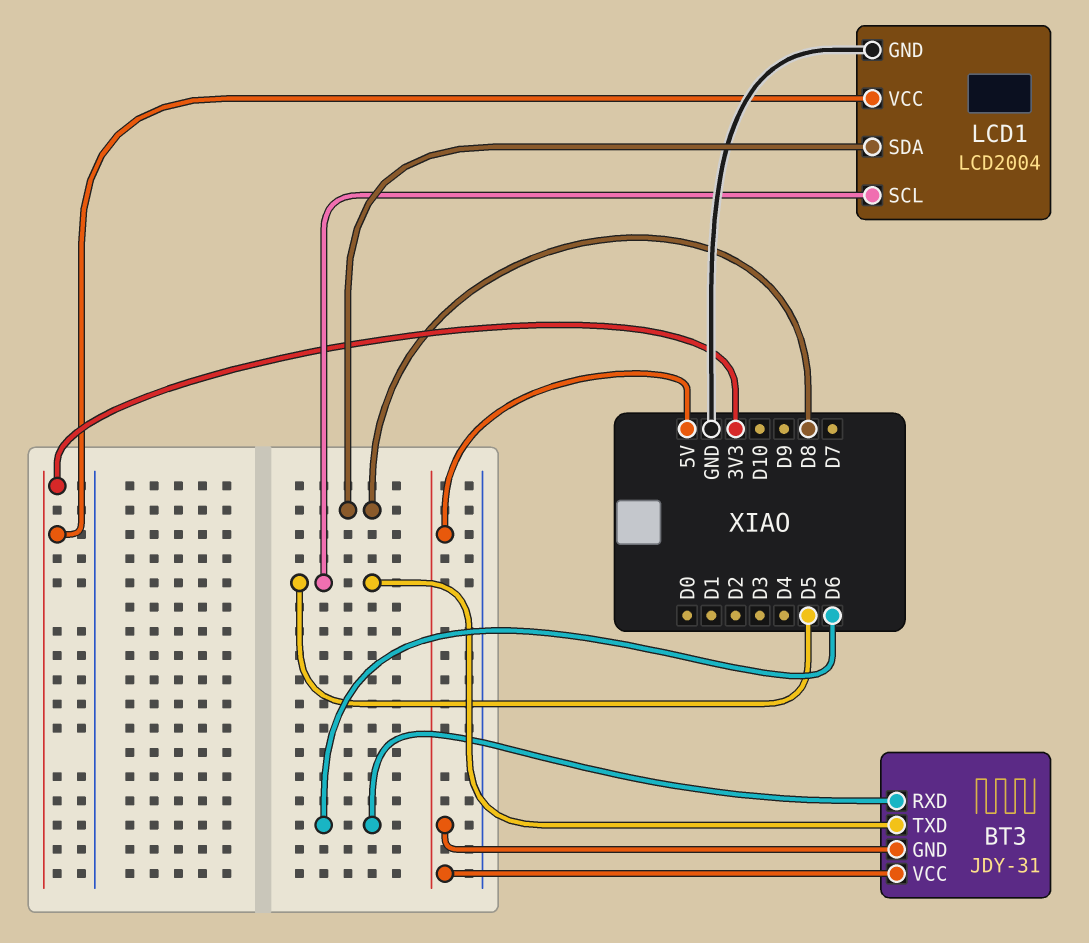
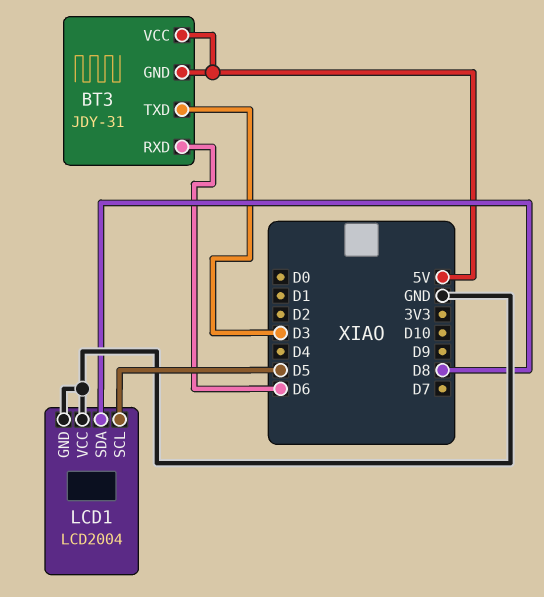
BT3 pin TXD: D5 -> D3
LCD1 pin VCC: 3V3 -> GND

